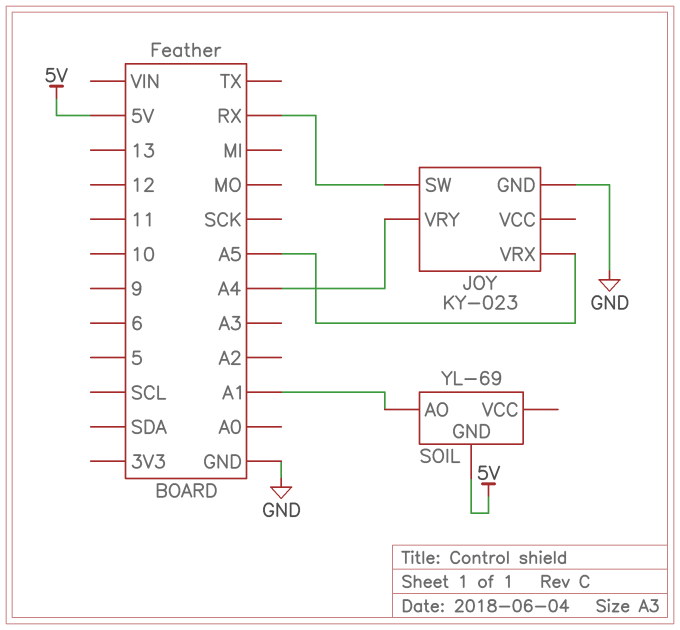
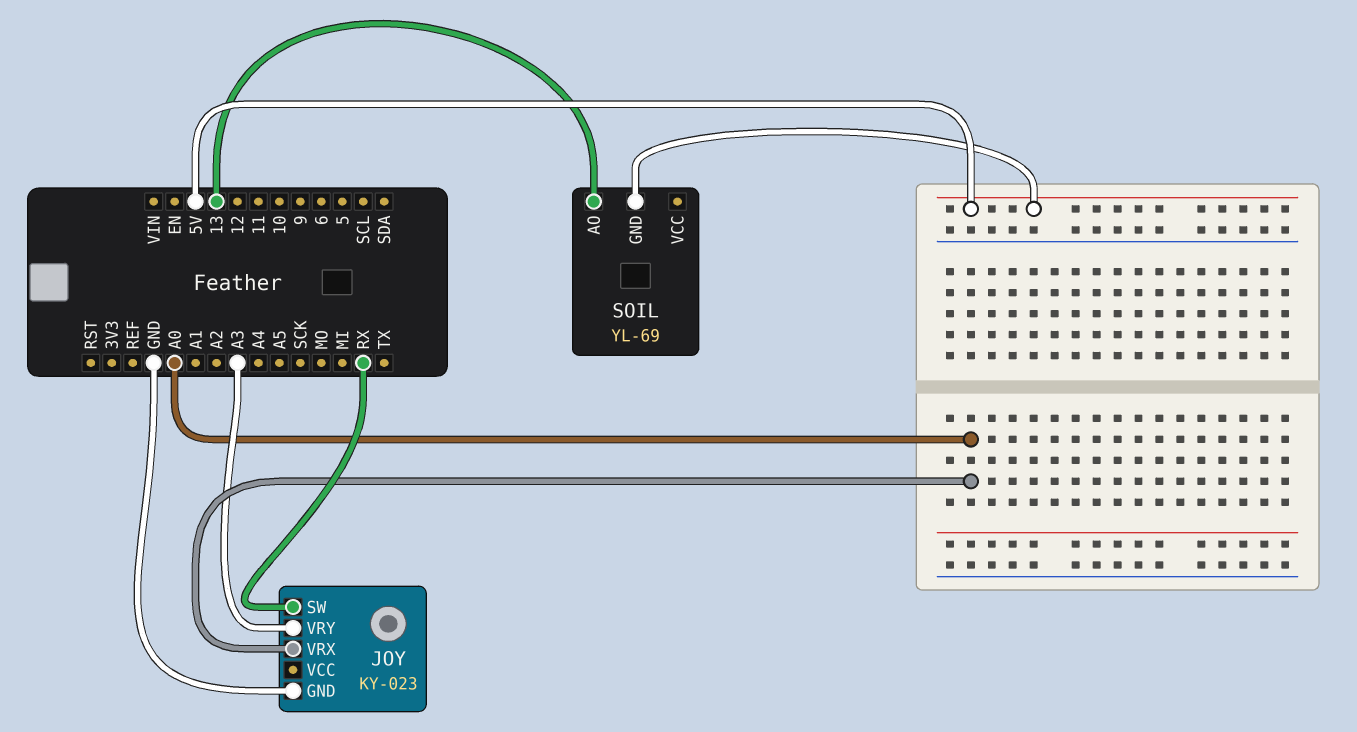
JOY pin VRX: A5 -> A0
JOY pin VRY: A4 -> A3
SOIL pin AO: A1 -> 13

